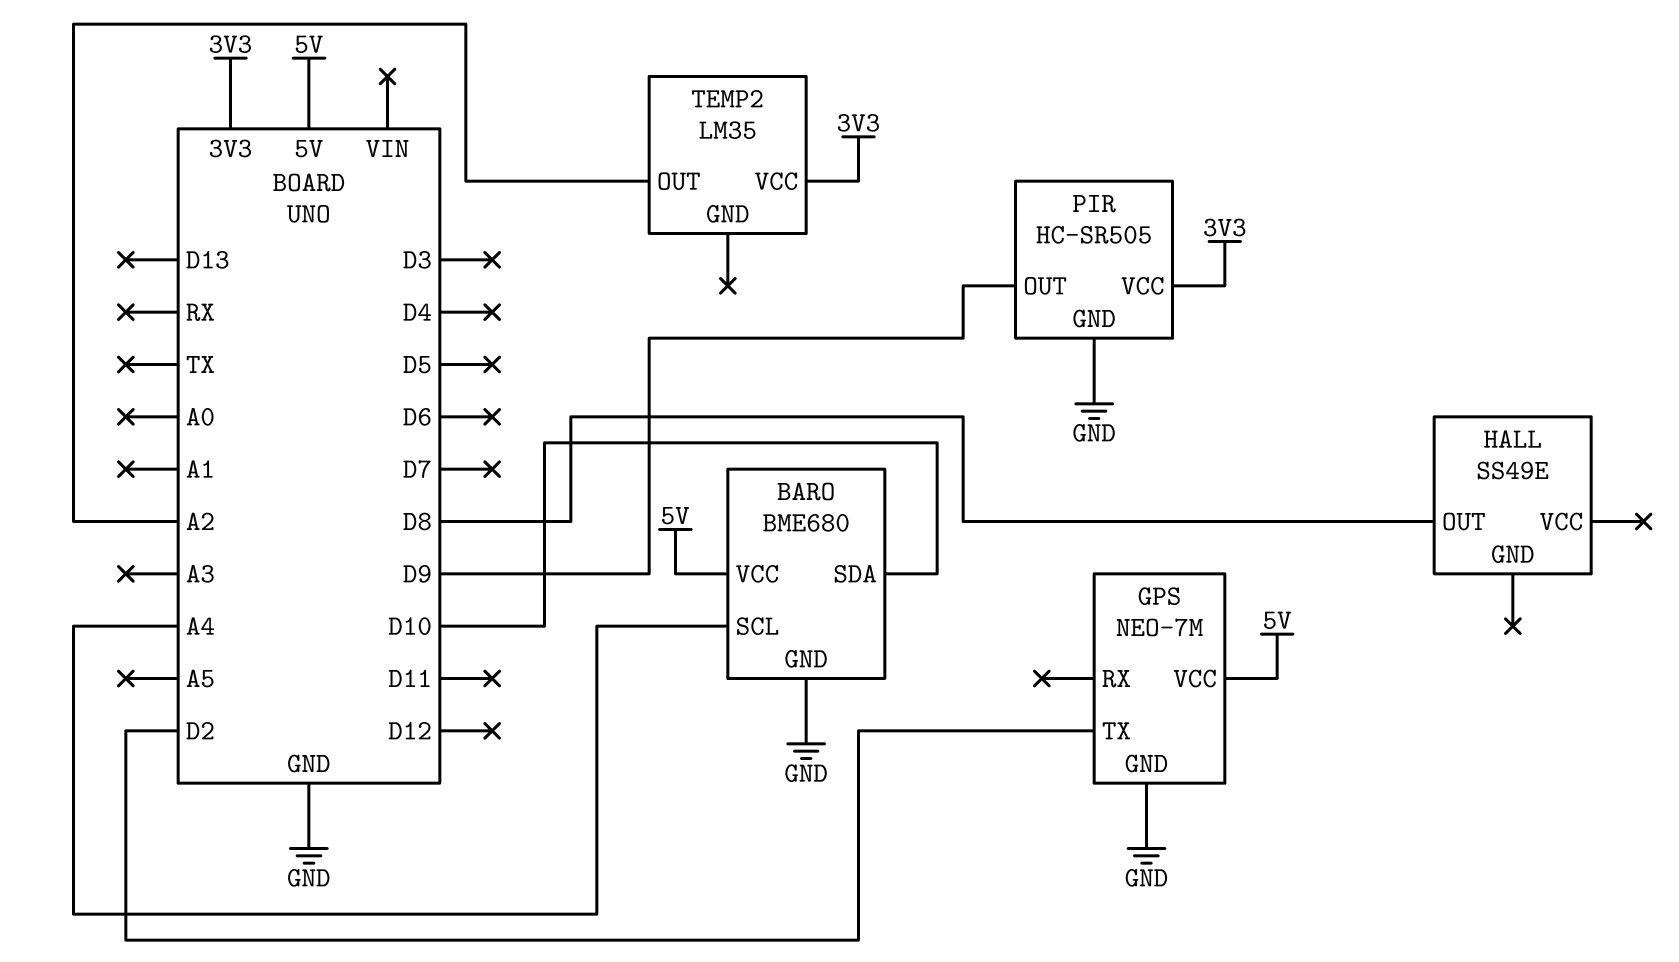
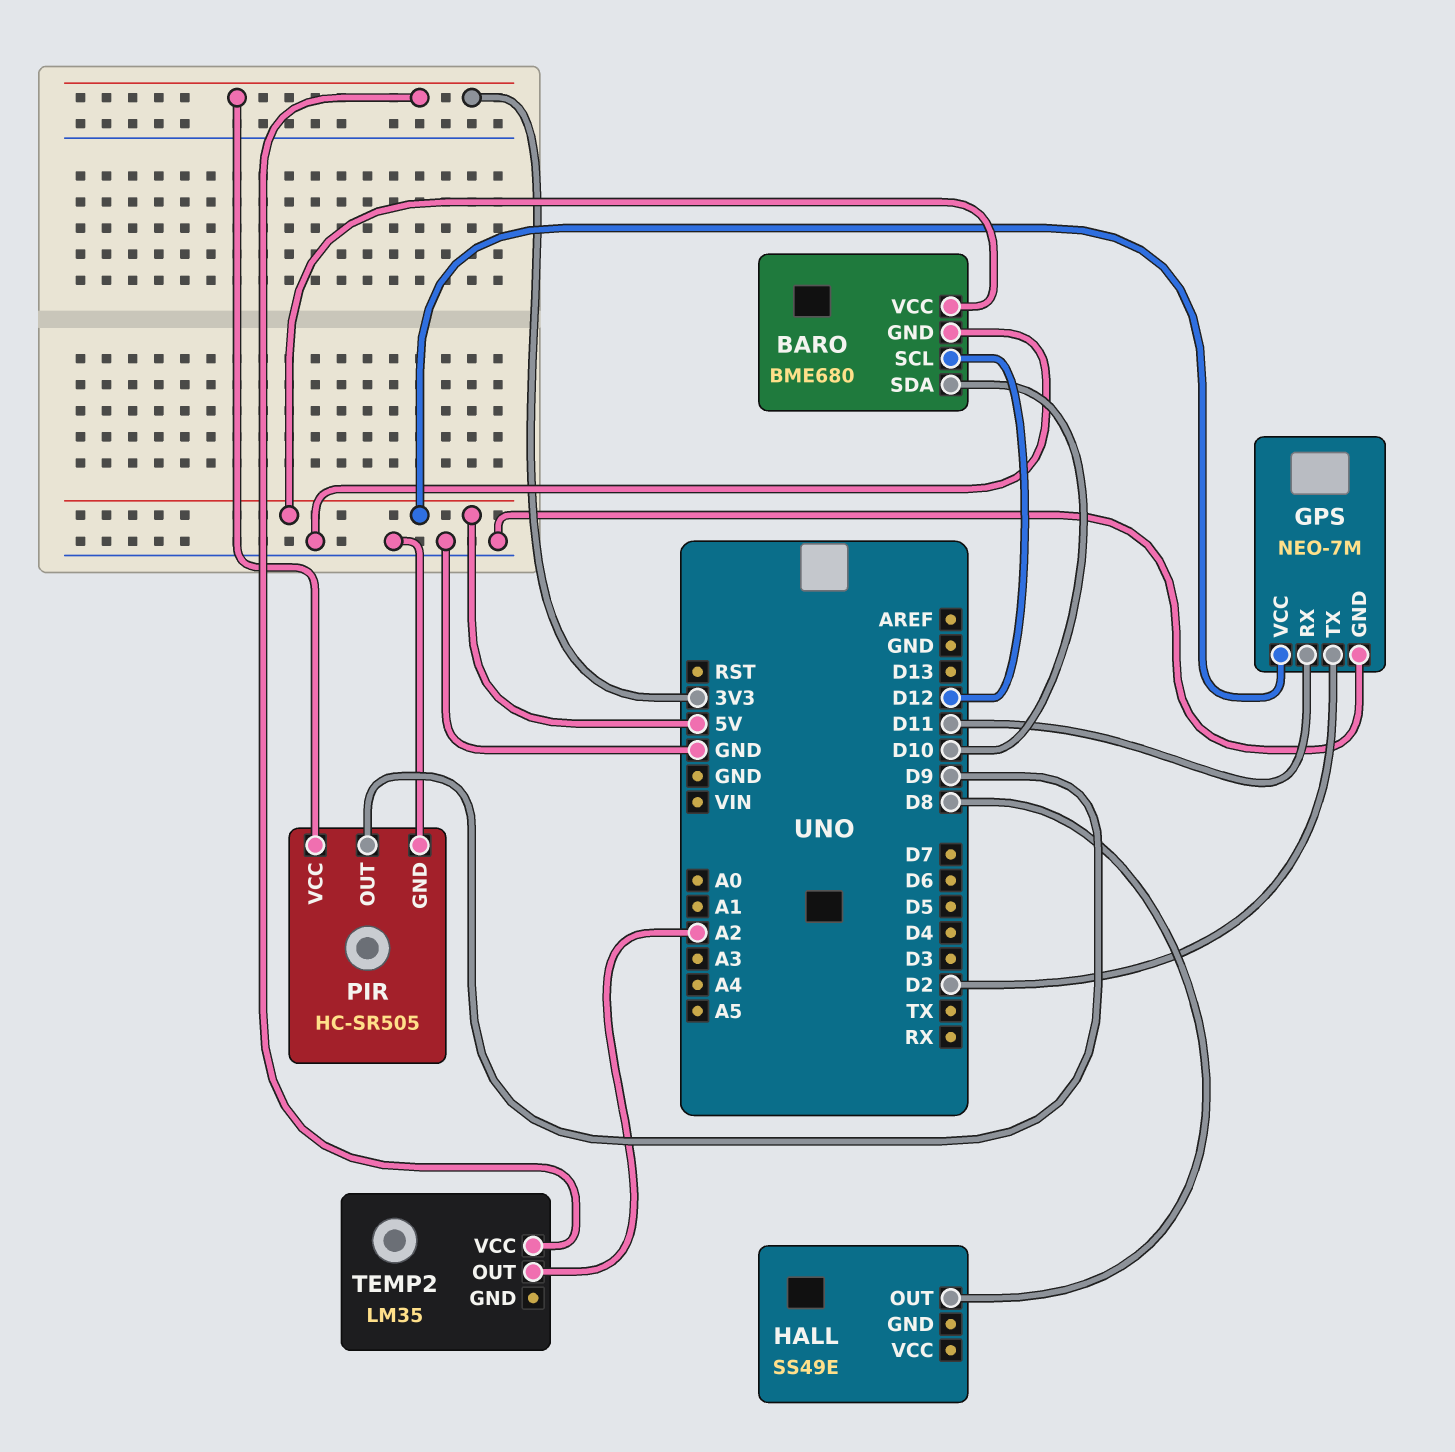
BARO pin SCL: A4 -> D12
GPS pin RX: none -> D11

